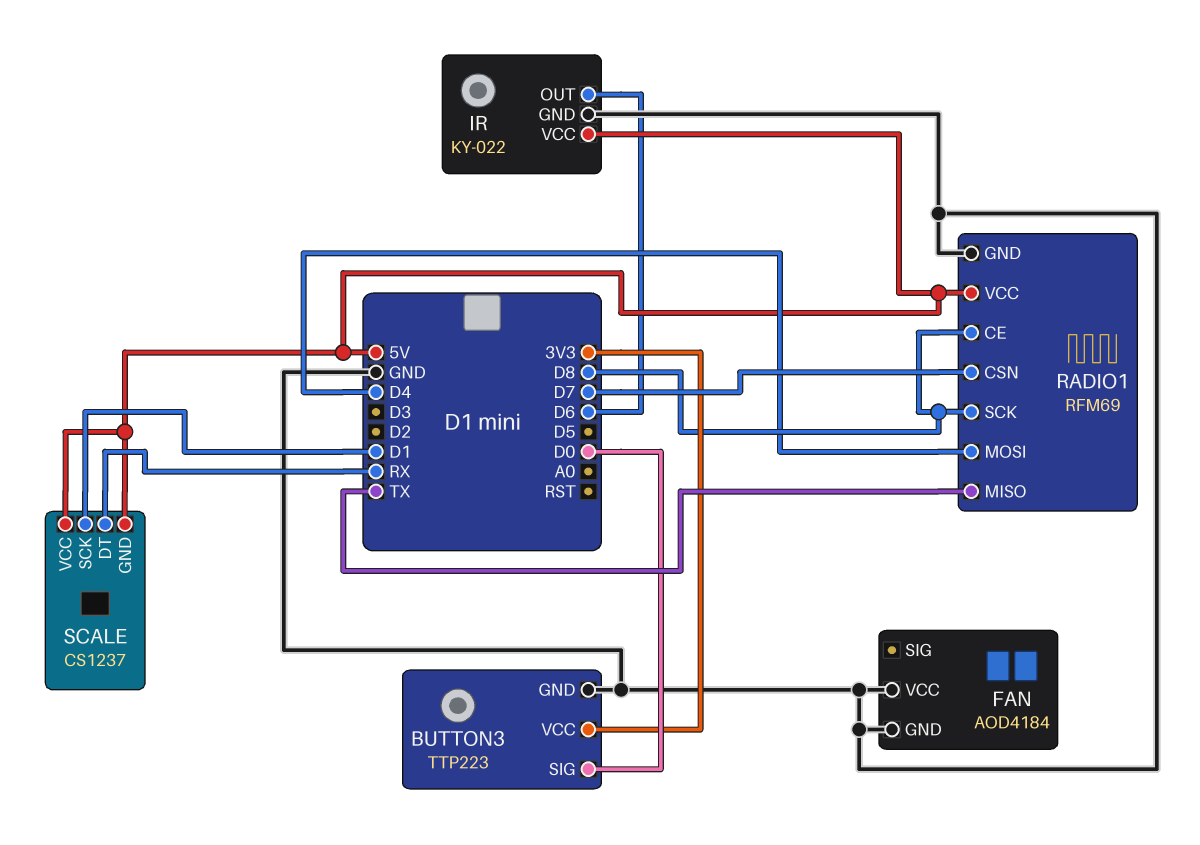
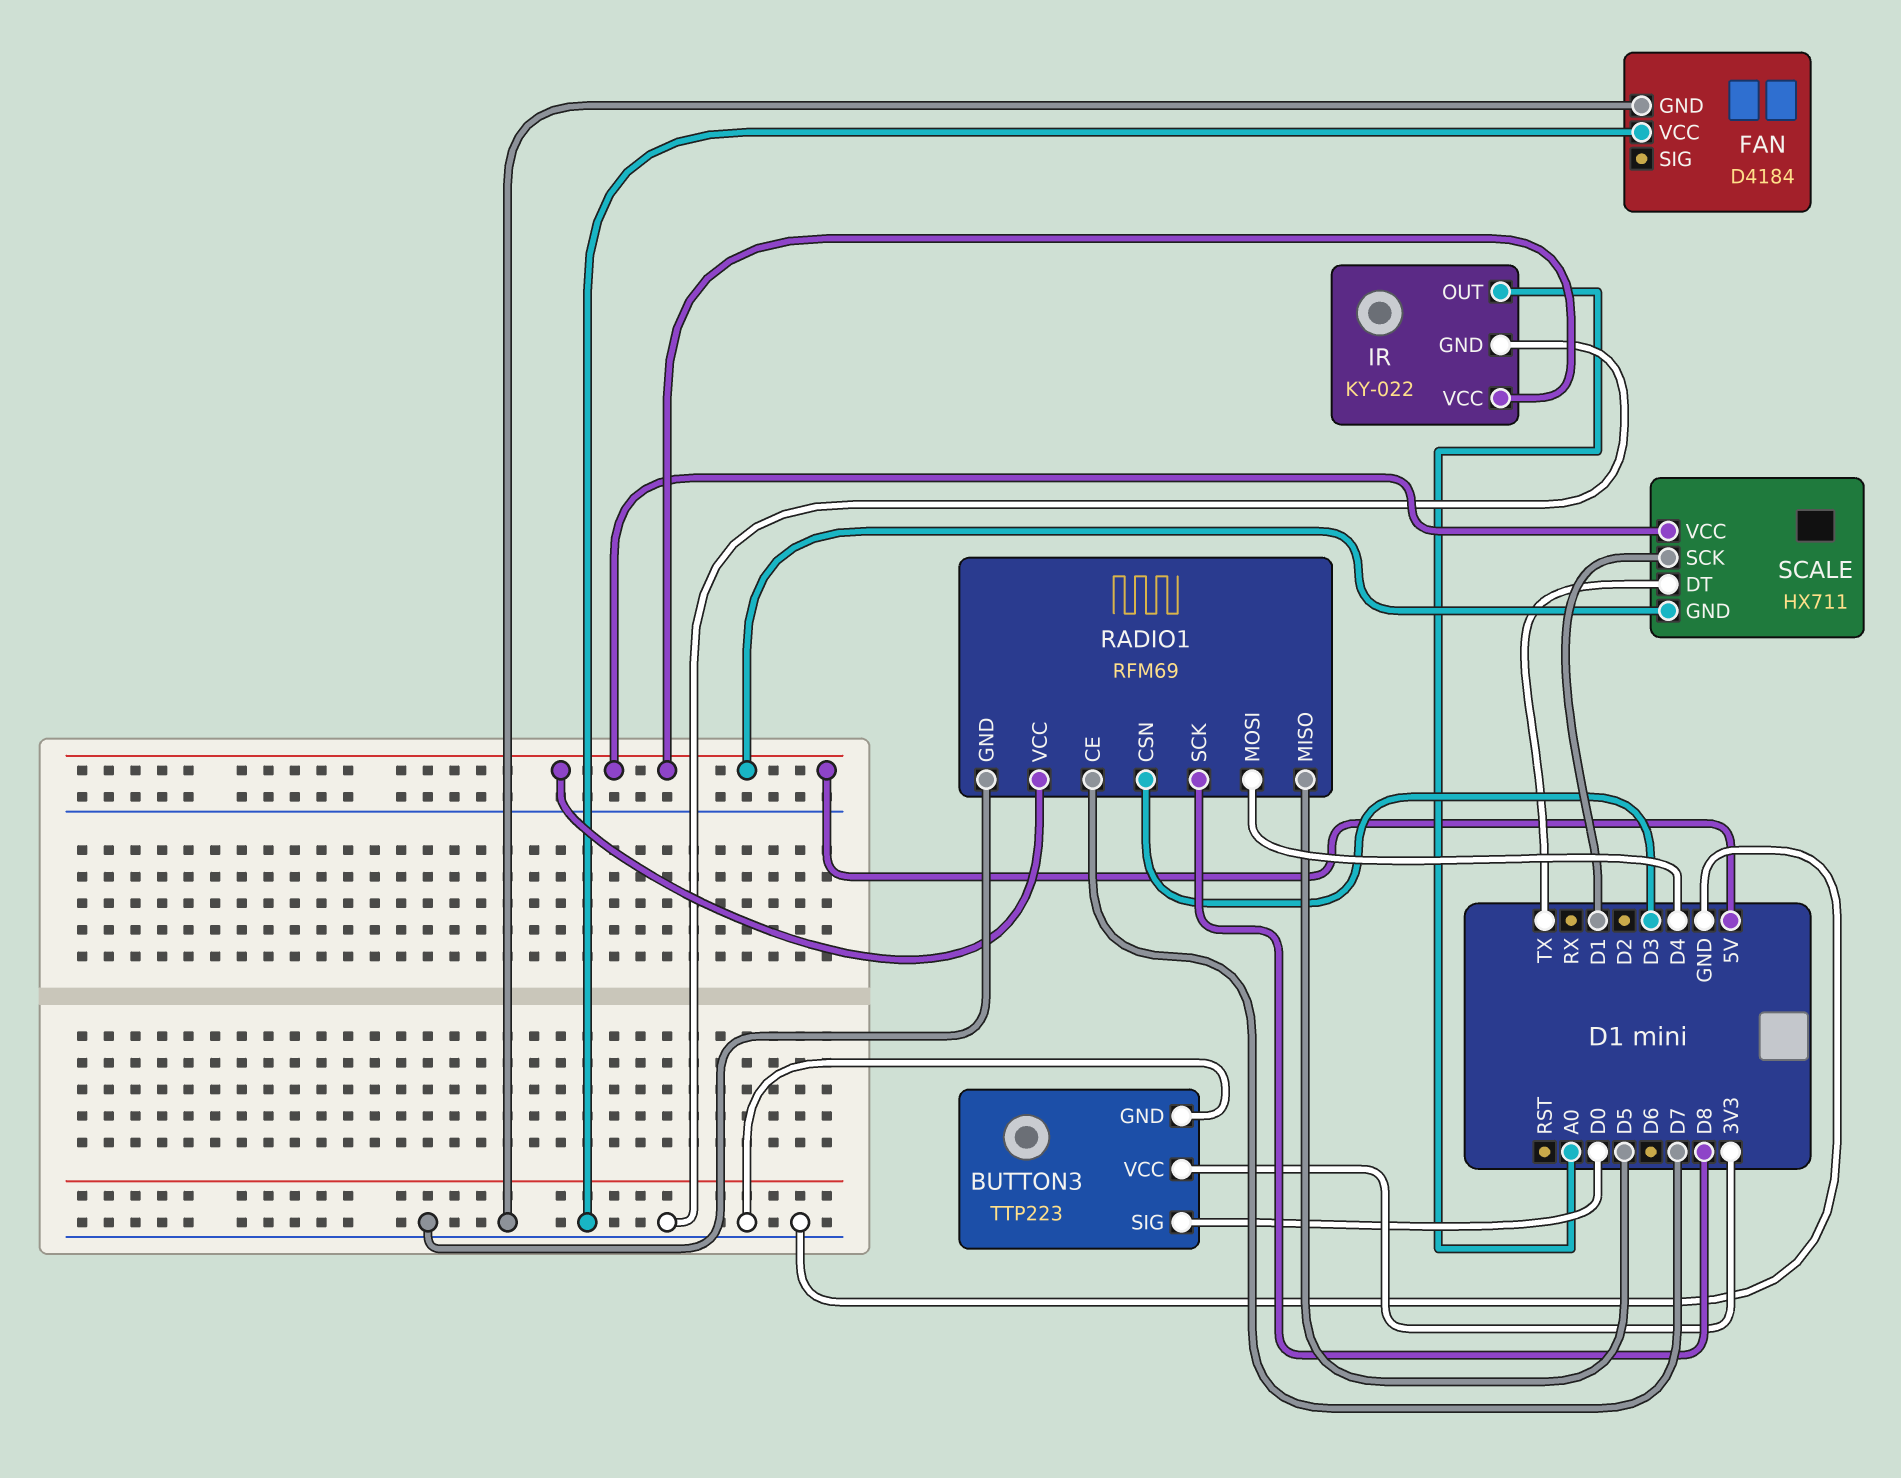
FAN: AOD4184 -> D4184
IR pin OUT: D6 -> A0
RADIO1 pin CE: D8 -> D7
RADIO1 pin CSN: D7 -> D3
RADIO1 pin MISO: TX -> D5
SCALE: CS1237 -> HX711
SCALE pin DT: RX -> TX

